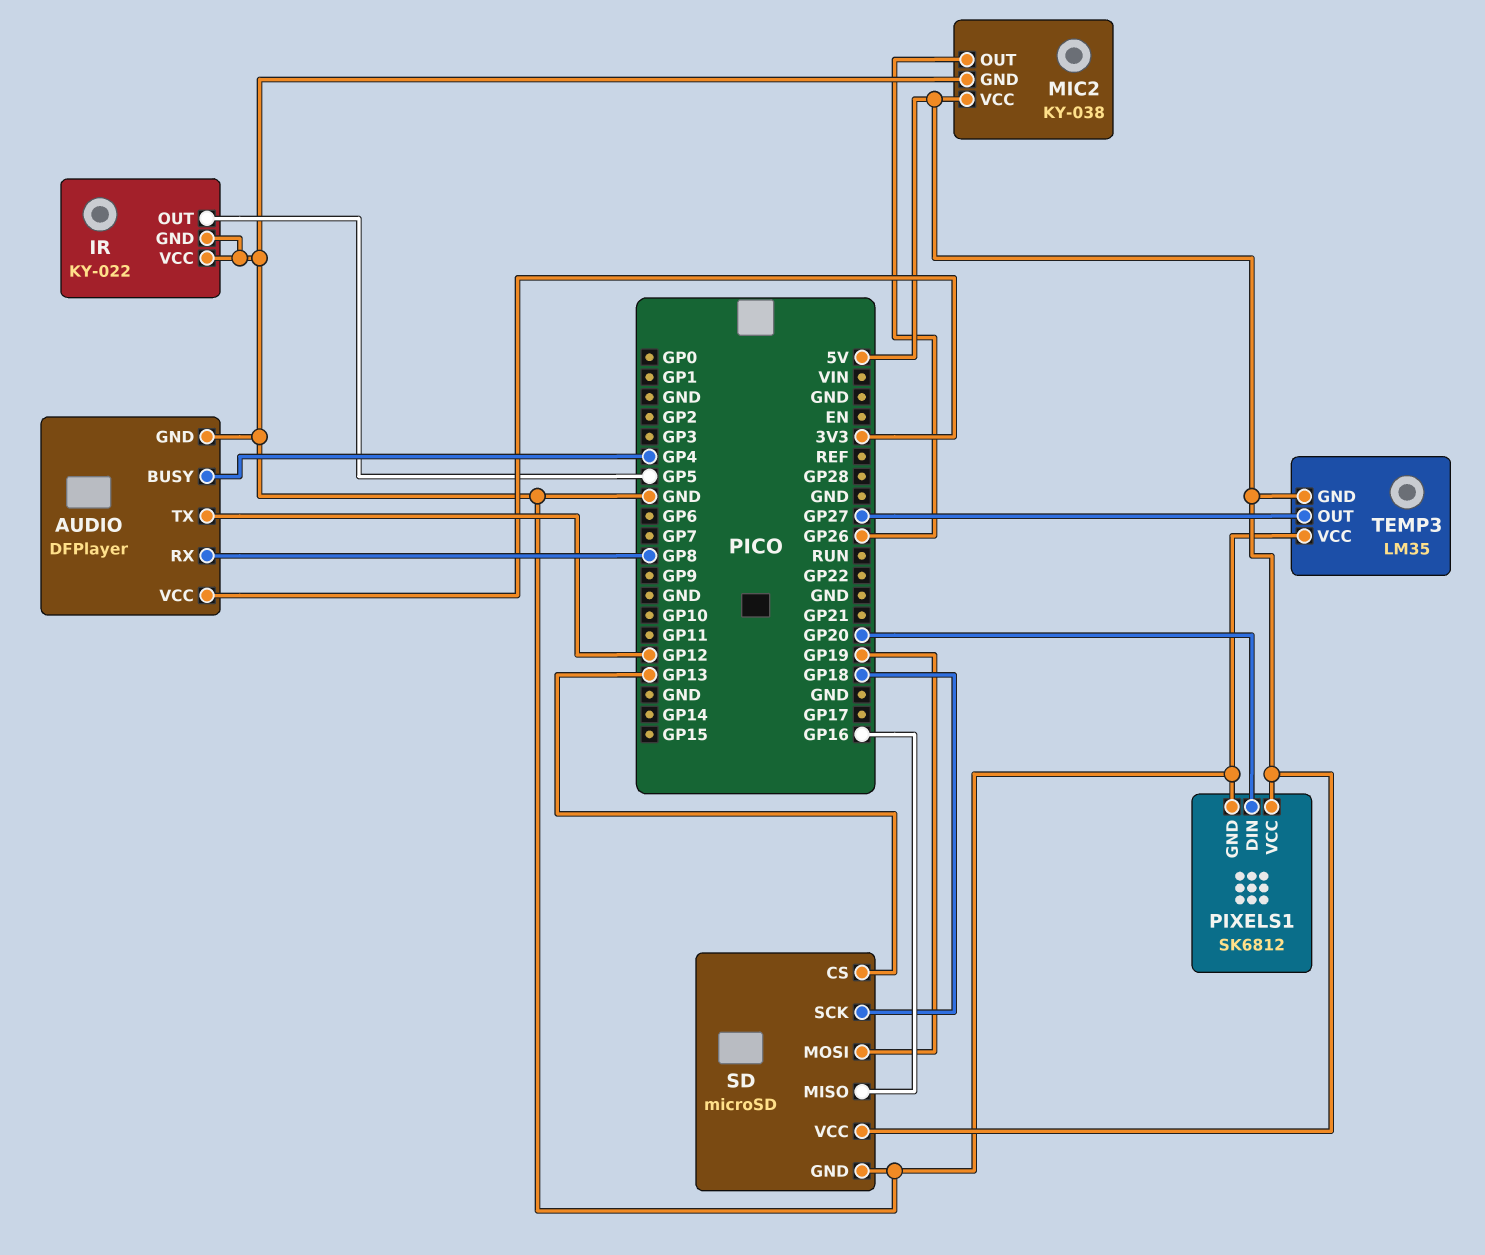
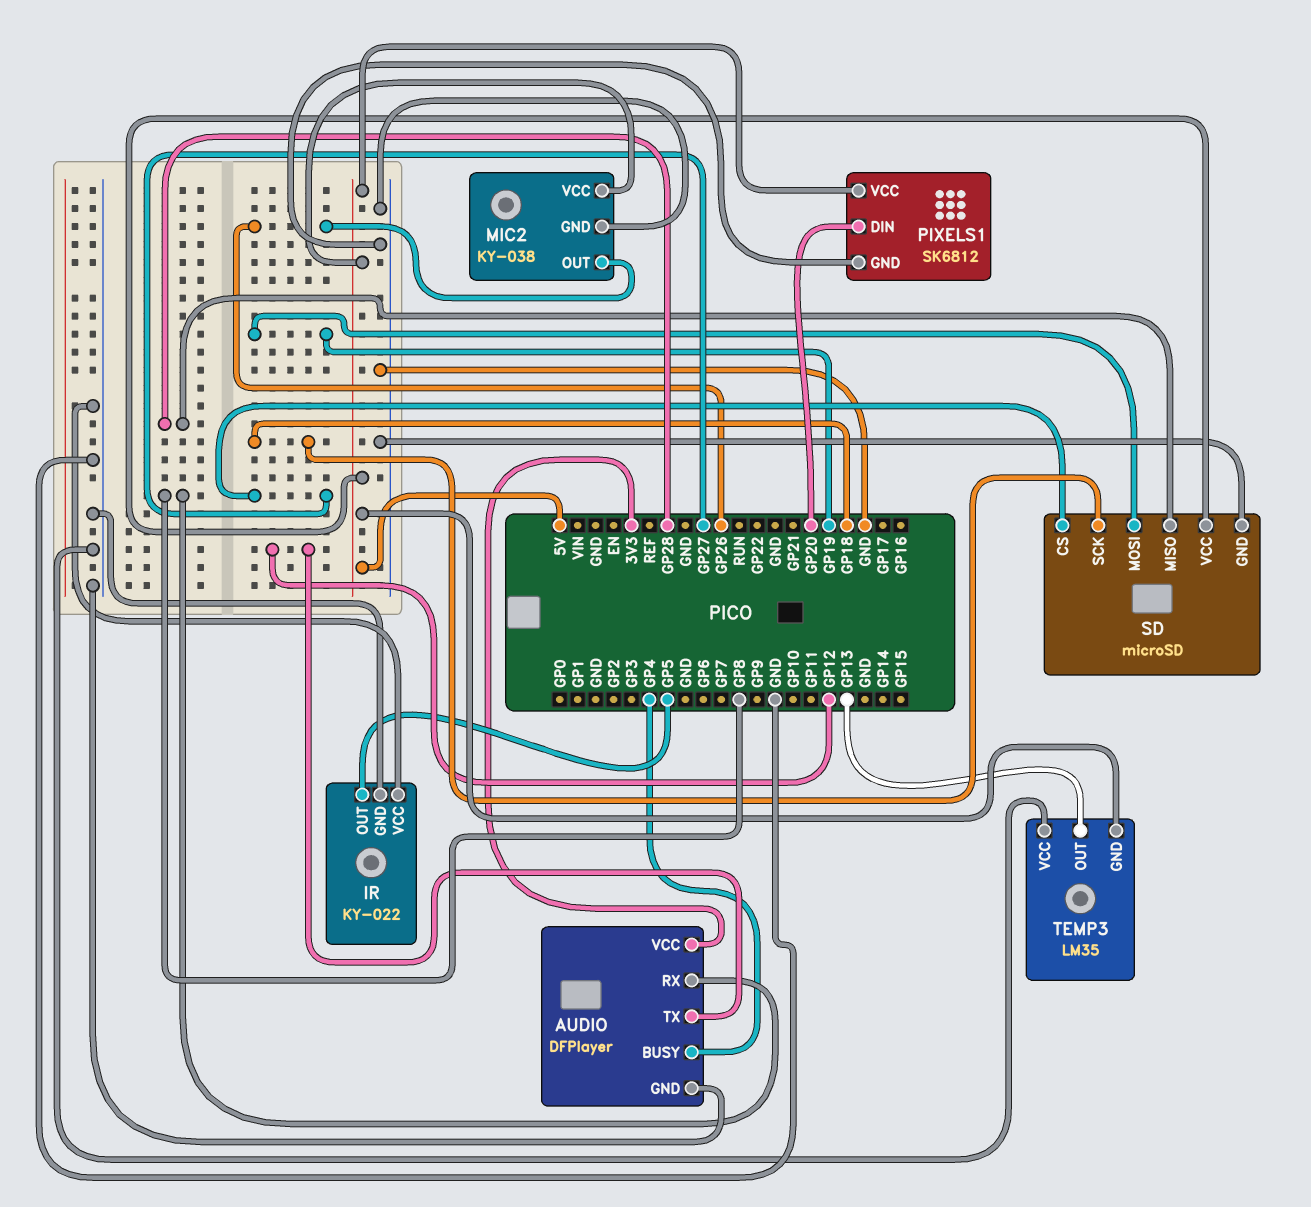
SD pin CS: GP13 -> GP27
SD pin MISO: GP16 -> GP28
TEMP3 pin OUT: GP27 -> GP13

